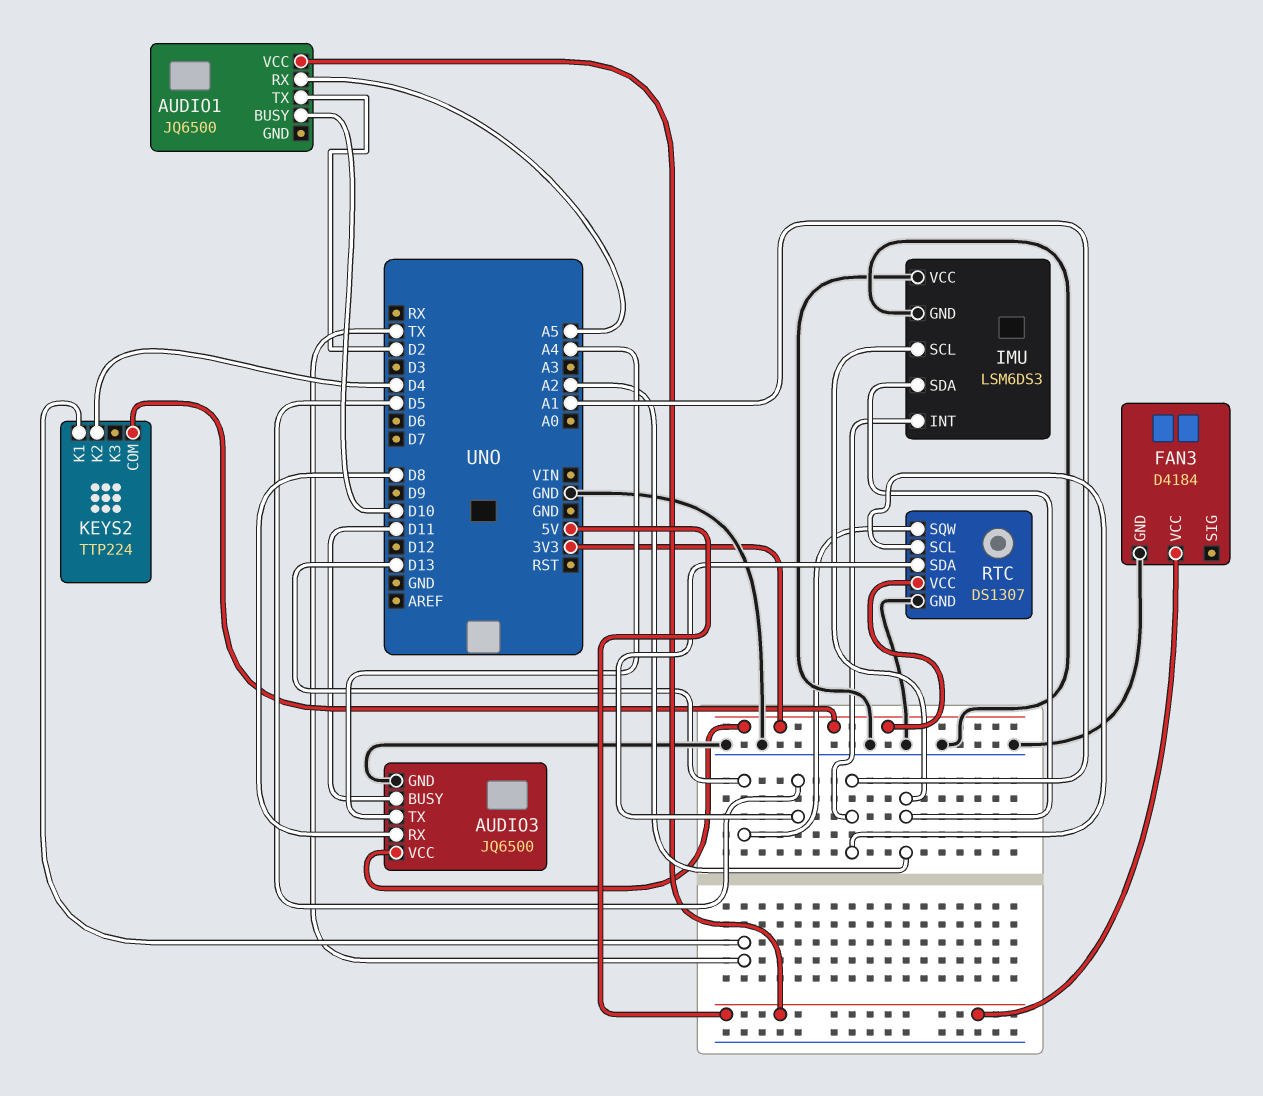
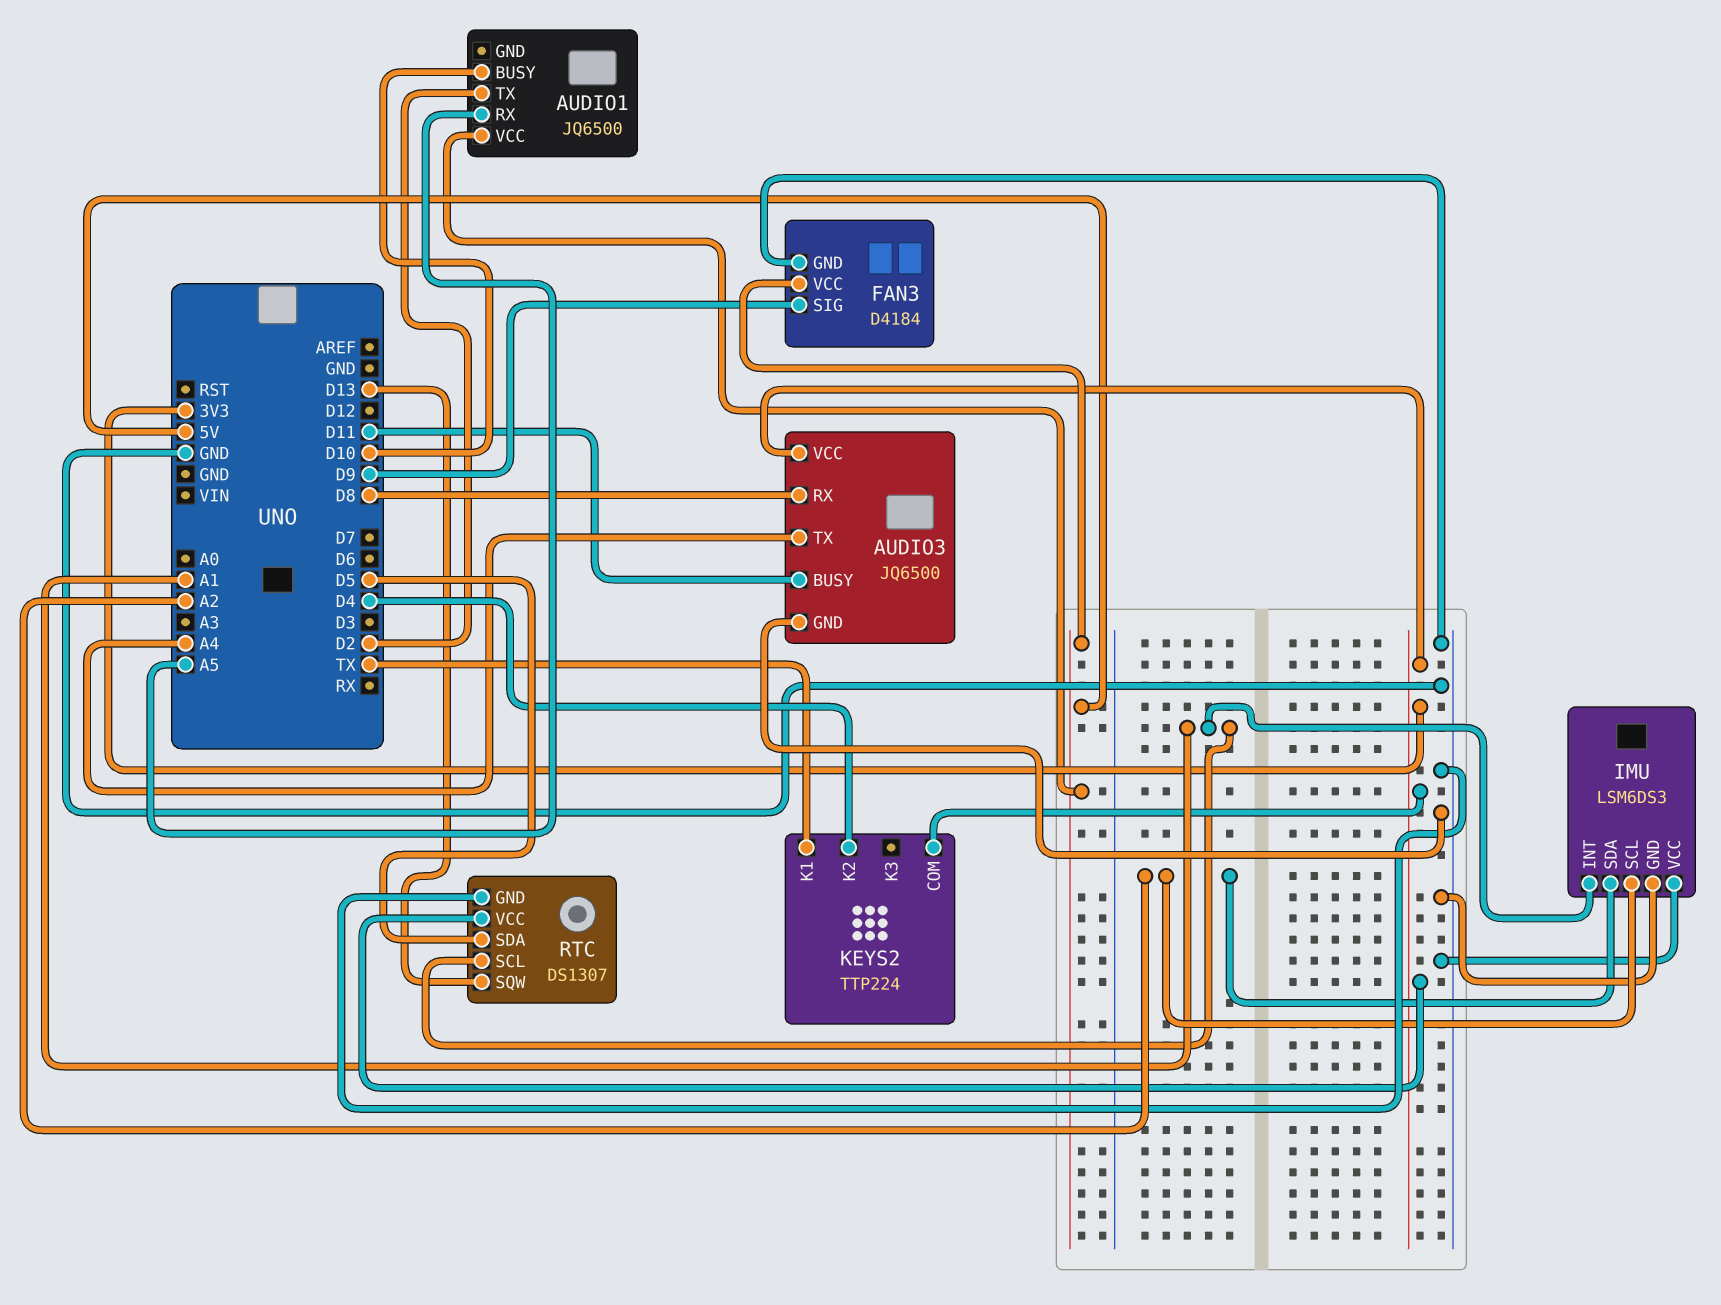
FAN3 pin SIG: none -> D9

